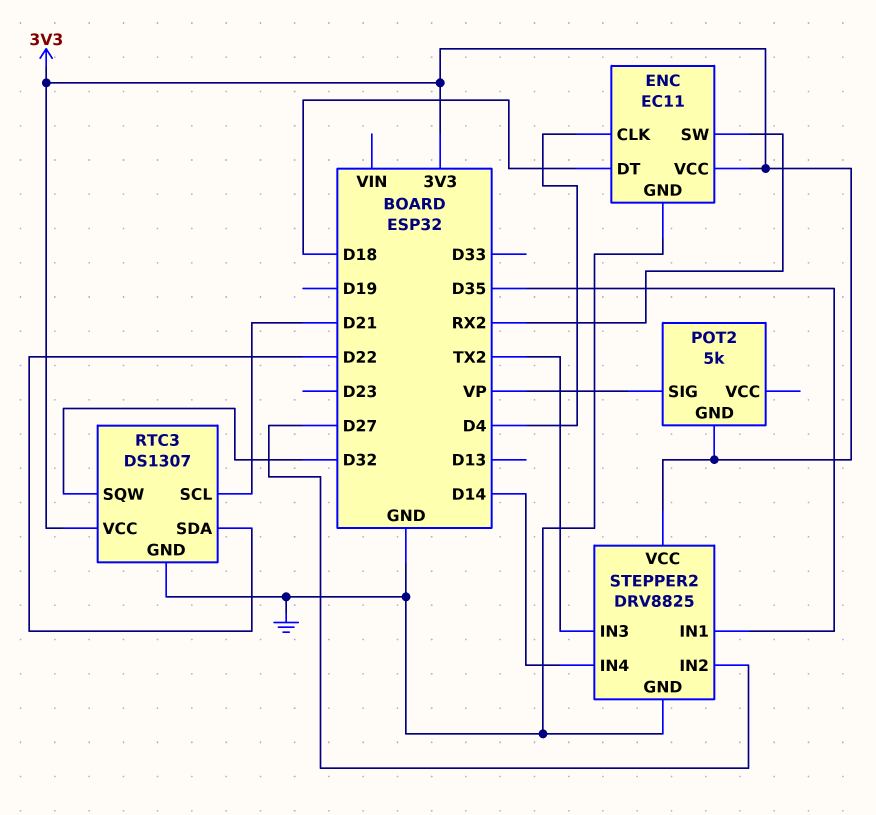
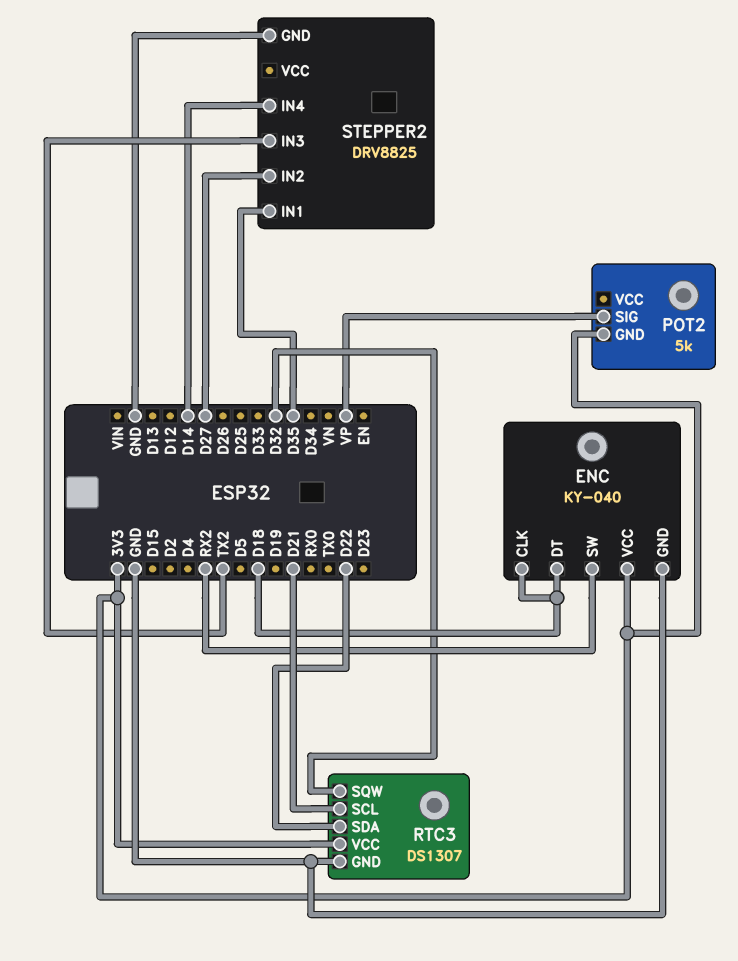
ENC: EC11 -> KY-040
ENC pin CLK: D4 -> D18
STEPPER2 pin VCC: 3V3 -> none

